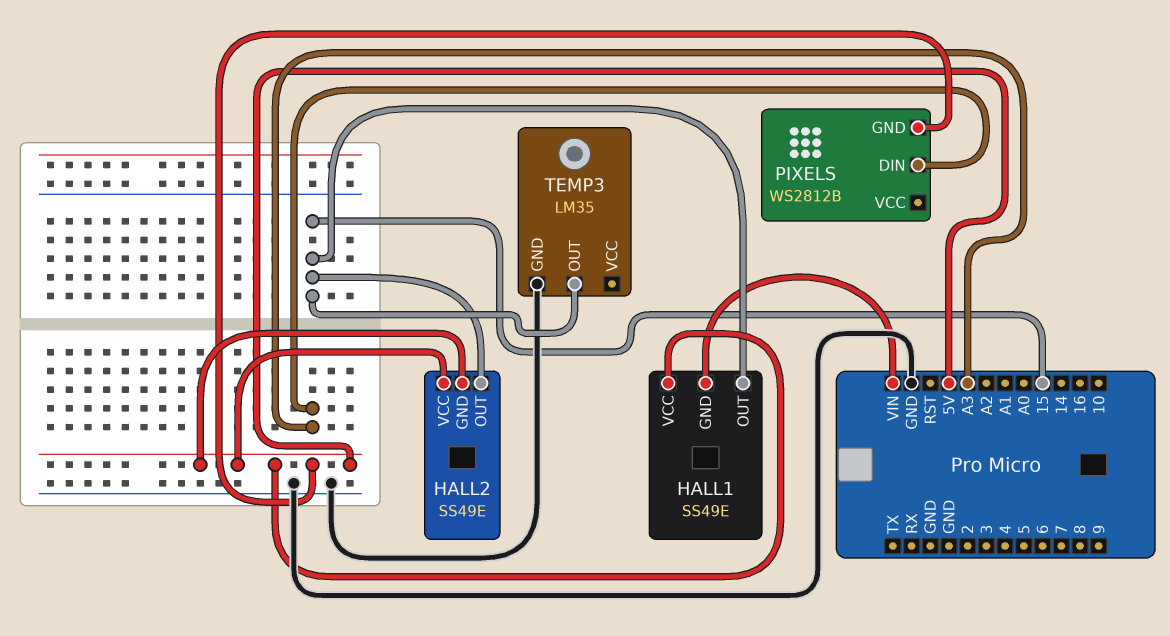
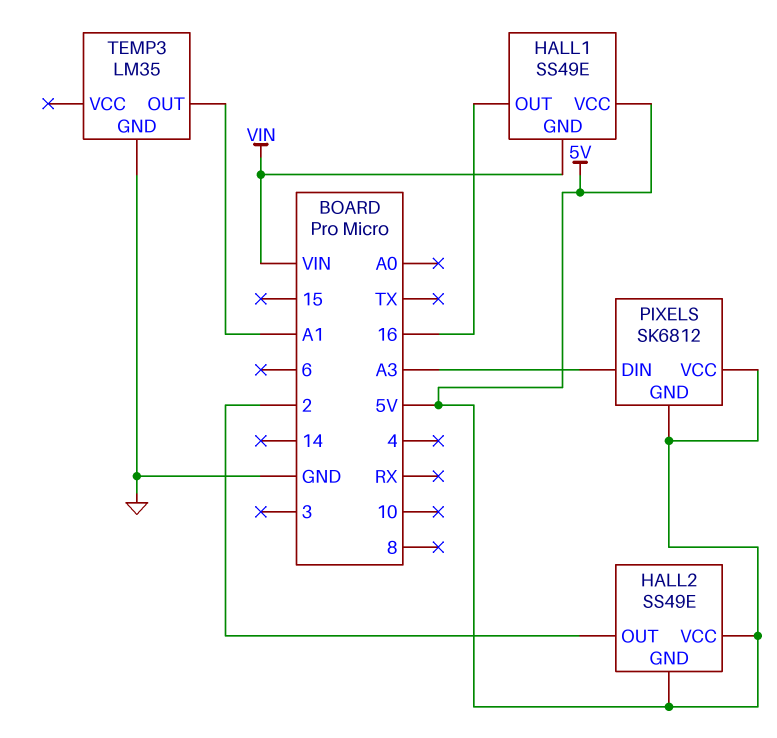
HALL1 pin OUT: 15 -> 16
HALL2 pin OUT: 15 -> 2
PIXELS: WS2812B -> SK6812
PIXELS pin VCC: none -> 5V
TEMP3 pin OUT: 15 -> A1

